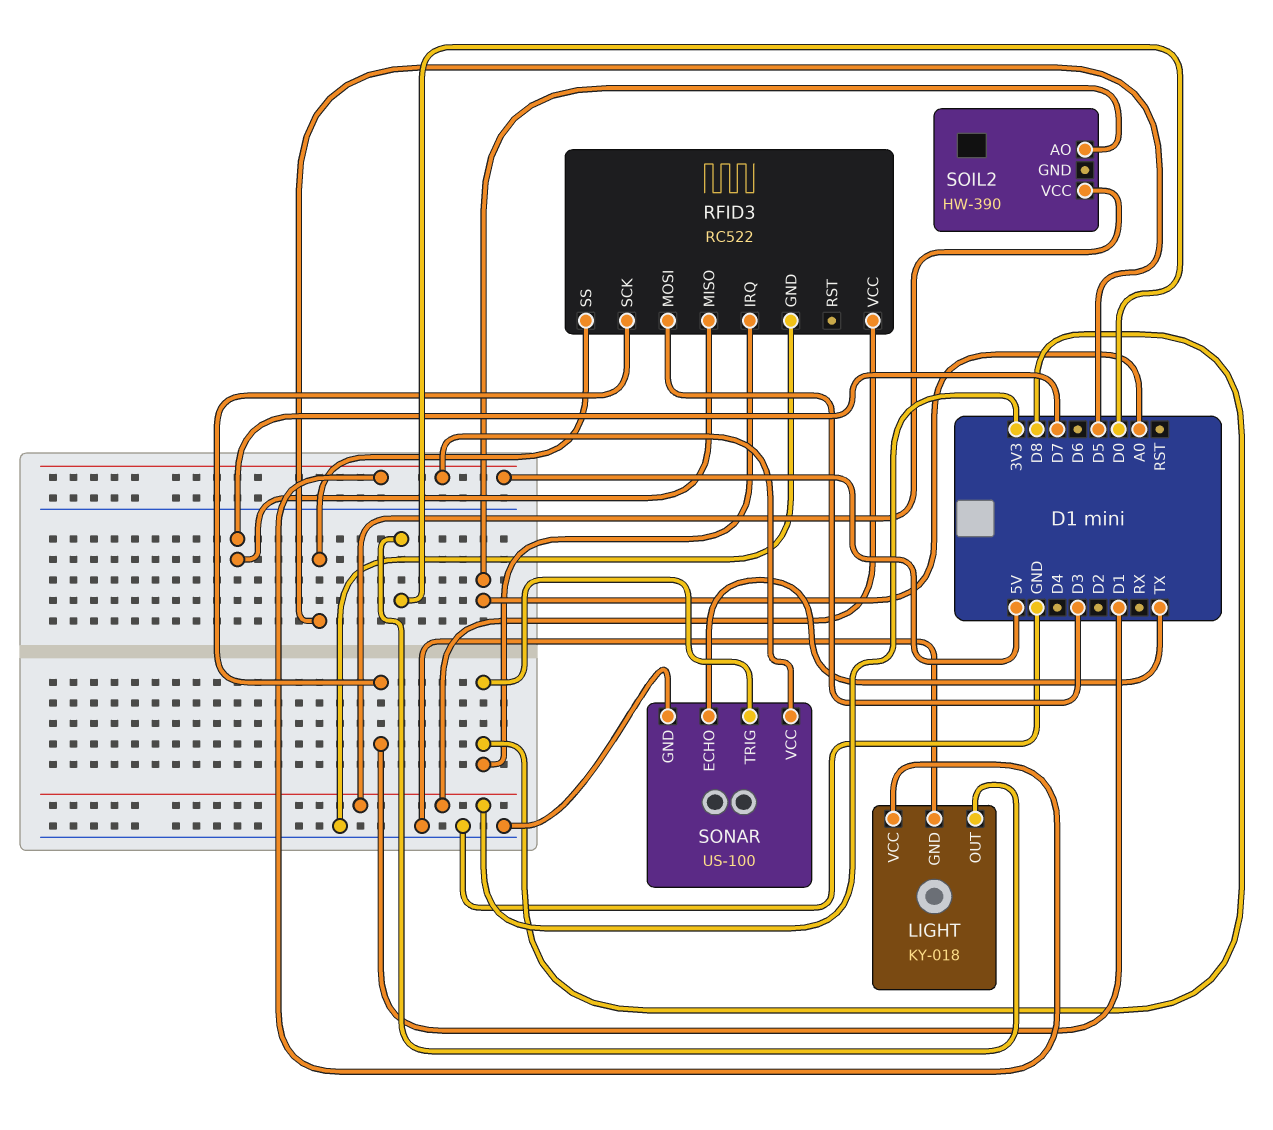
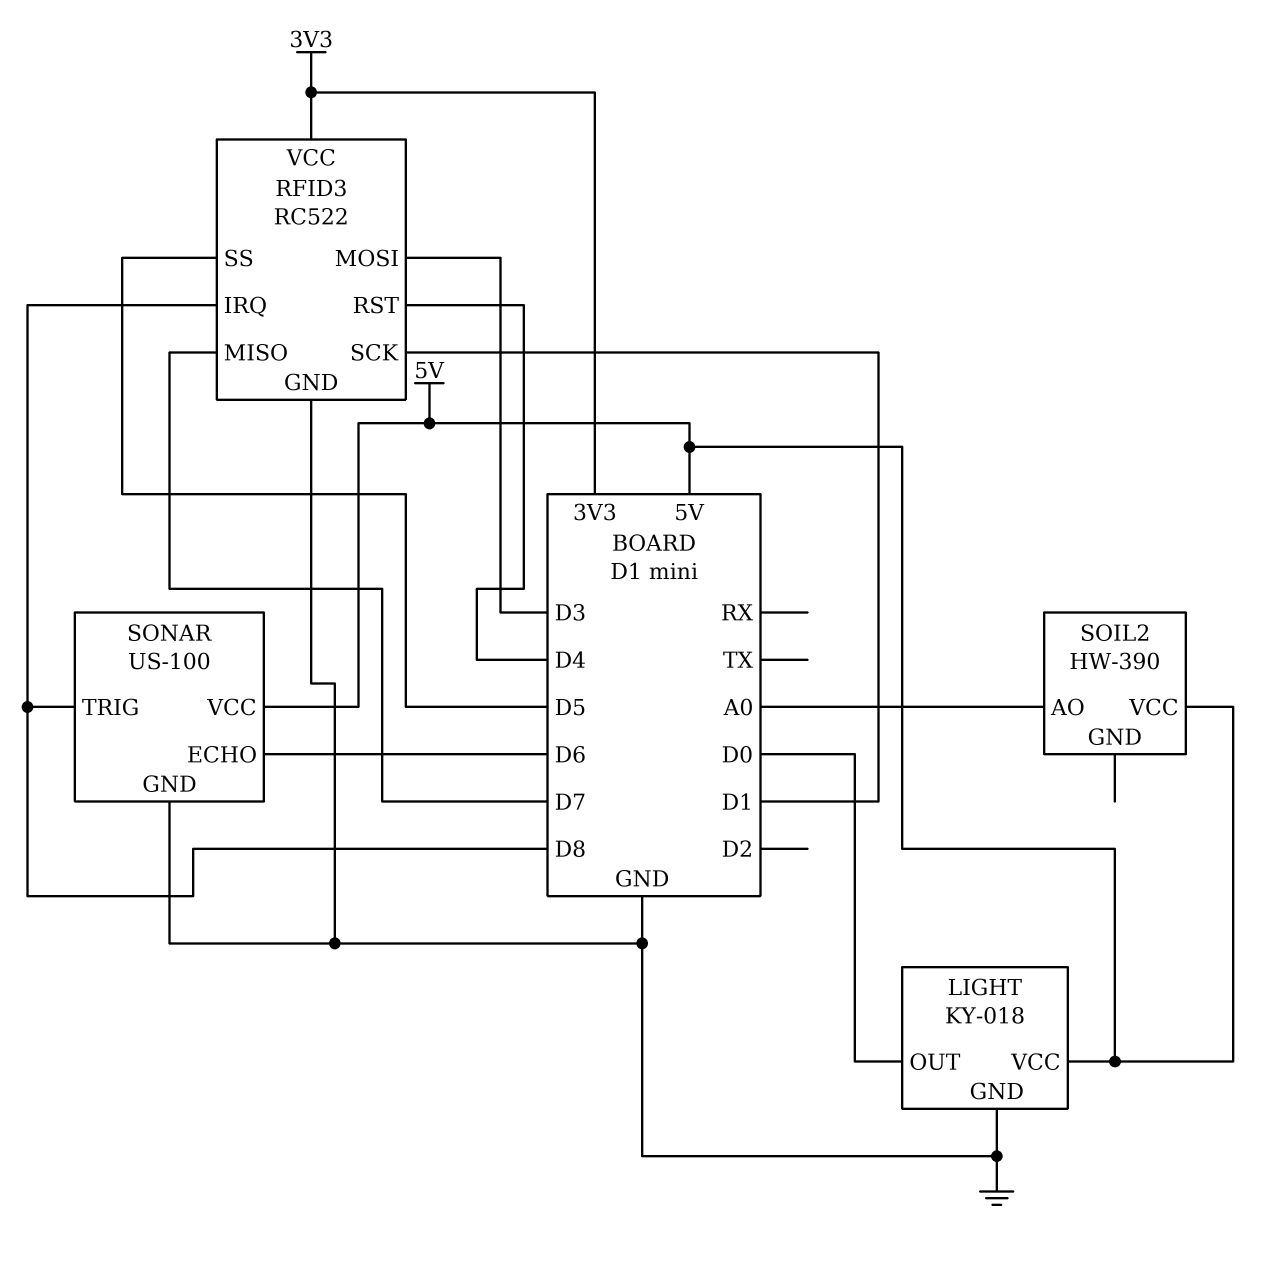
RFID3 pin RST: none -> D4
SOIL2 pin VCC: 3V3 -> 5V
SONAR pin ECHO: TX -> D6

